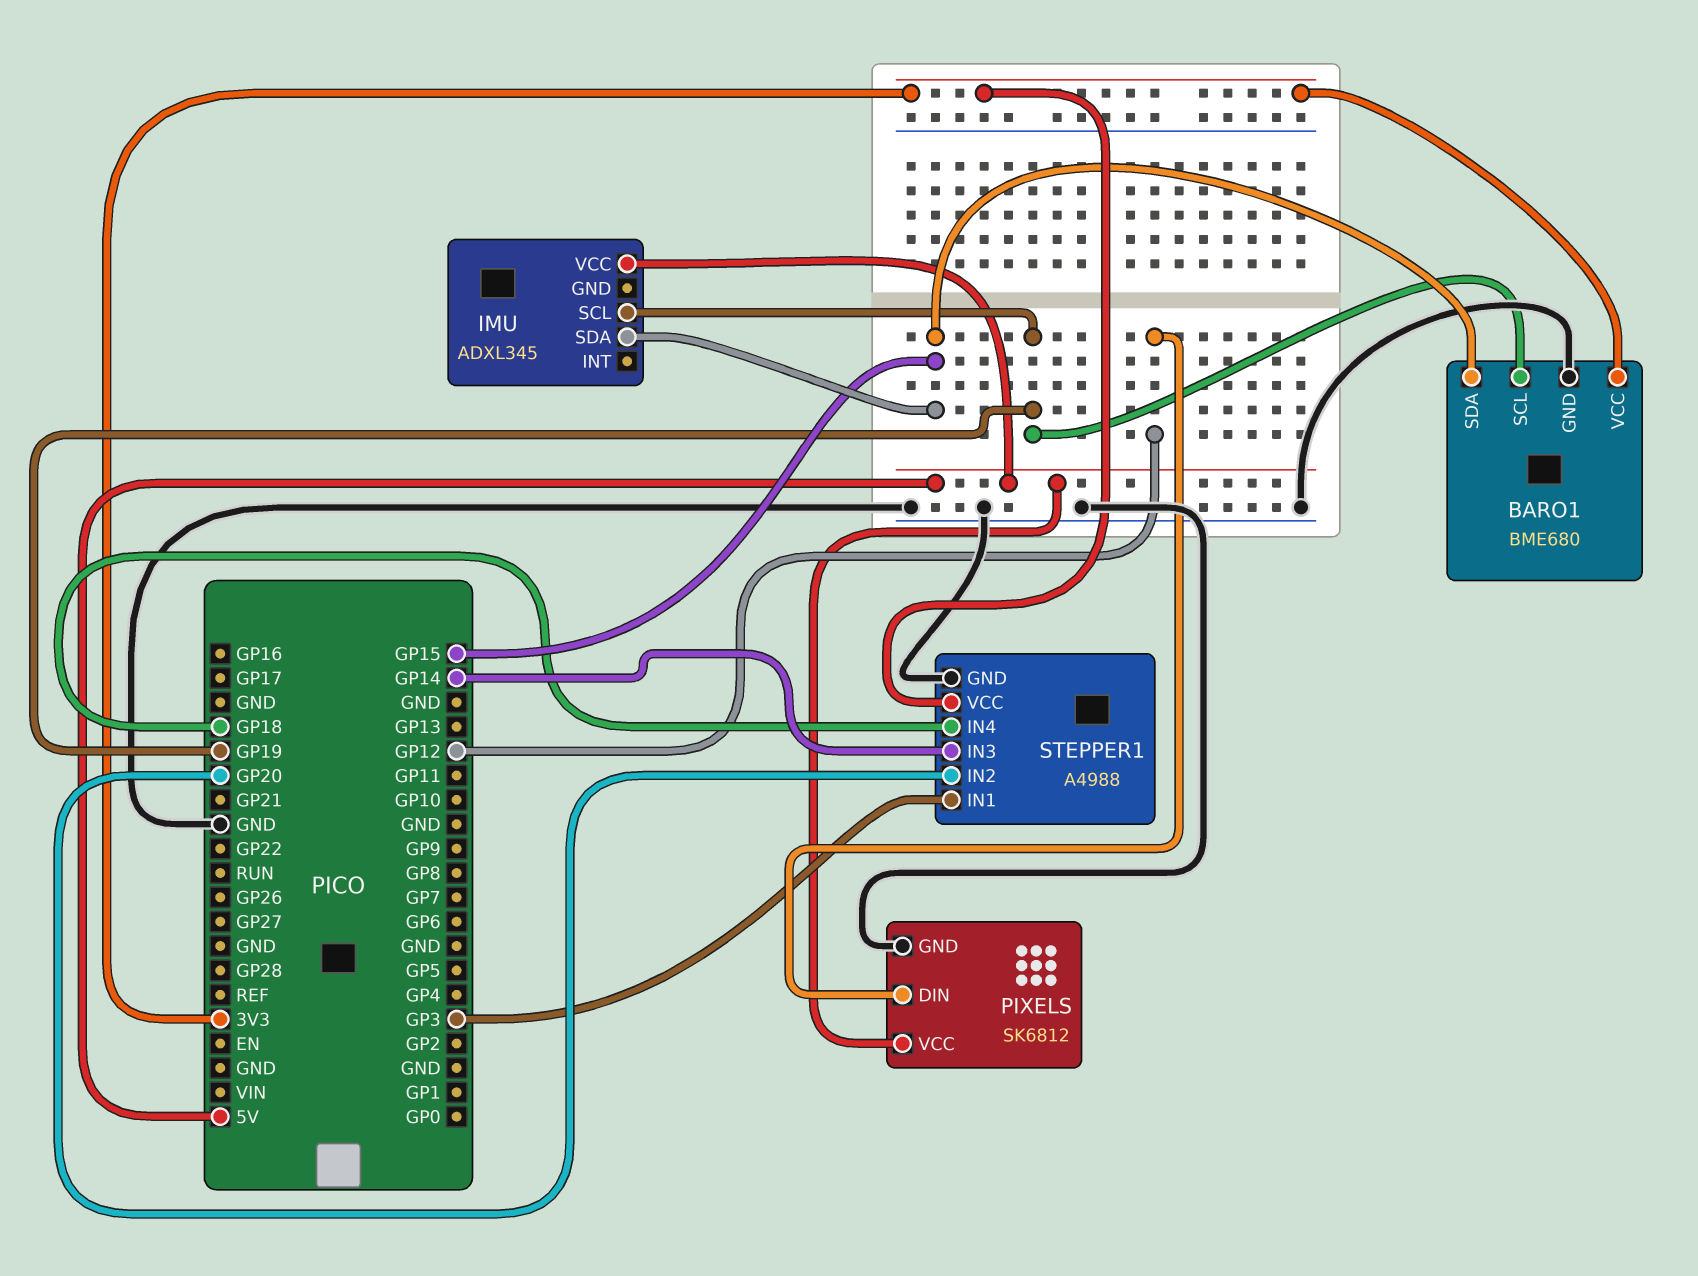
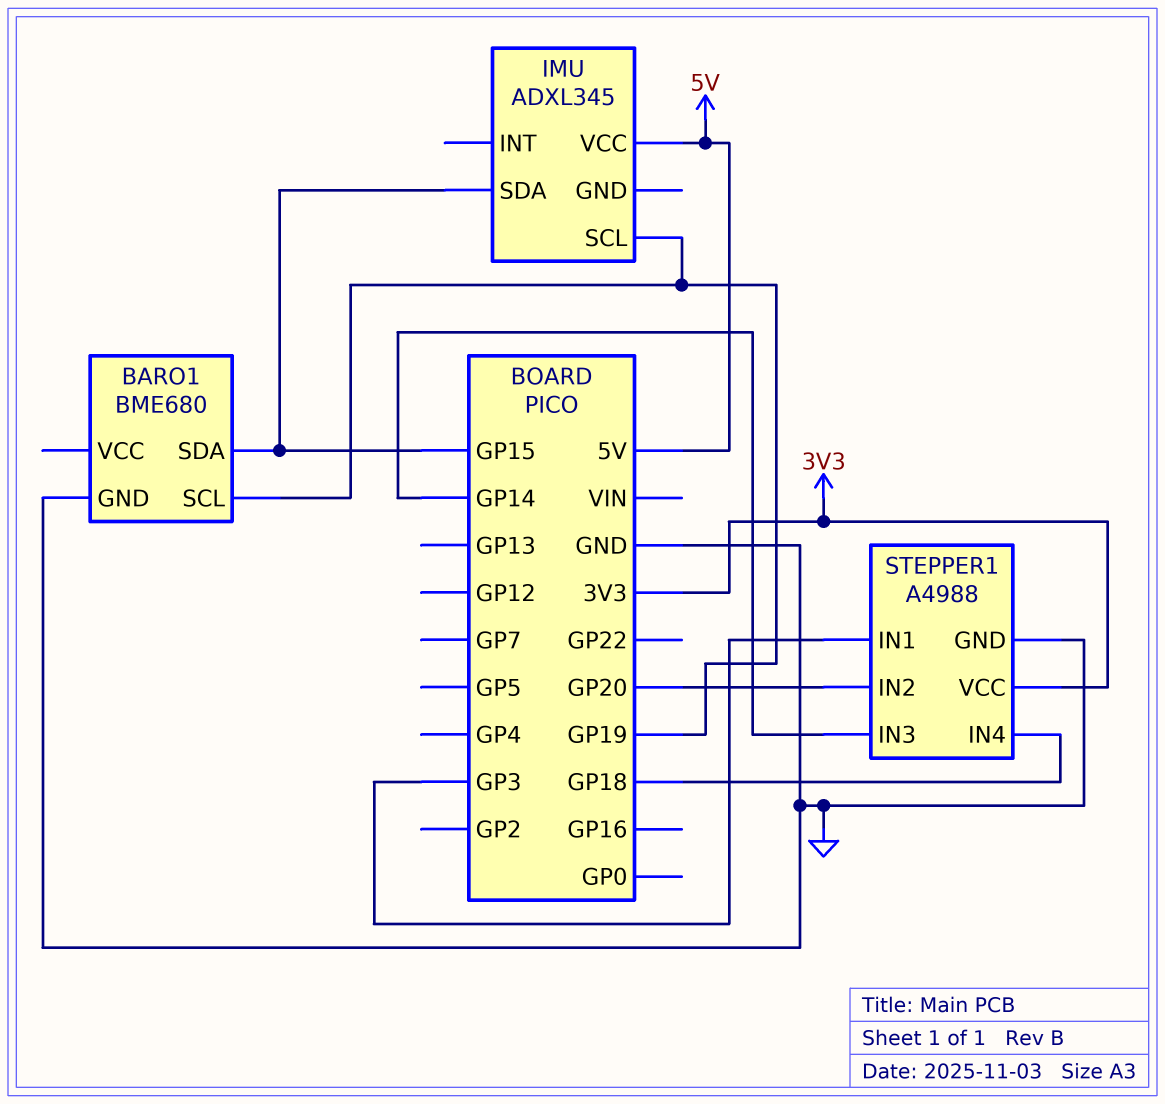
BARO1 pin VCC: 3V3 -> none
PIXELS: SK6812 -> none
PIXELS pin DIN: GP12 -> none
PIXELS pin GND: GND -> none
PIXELS pin VCC: 5V -> none

